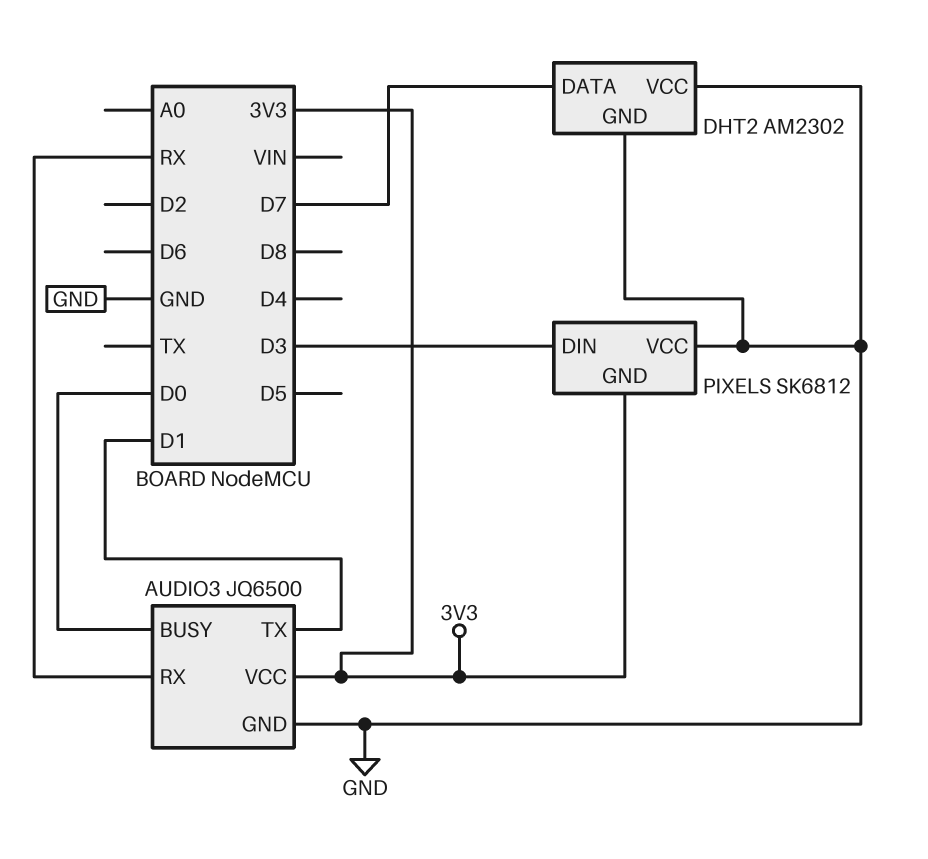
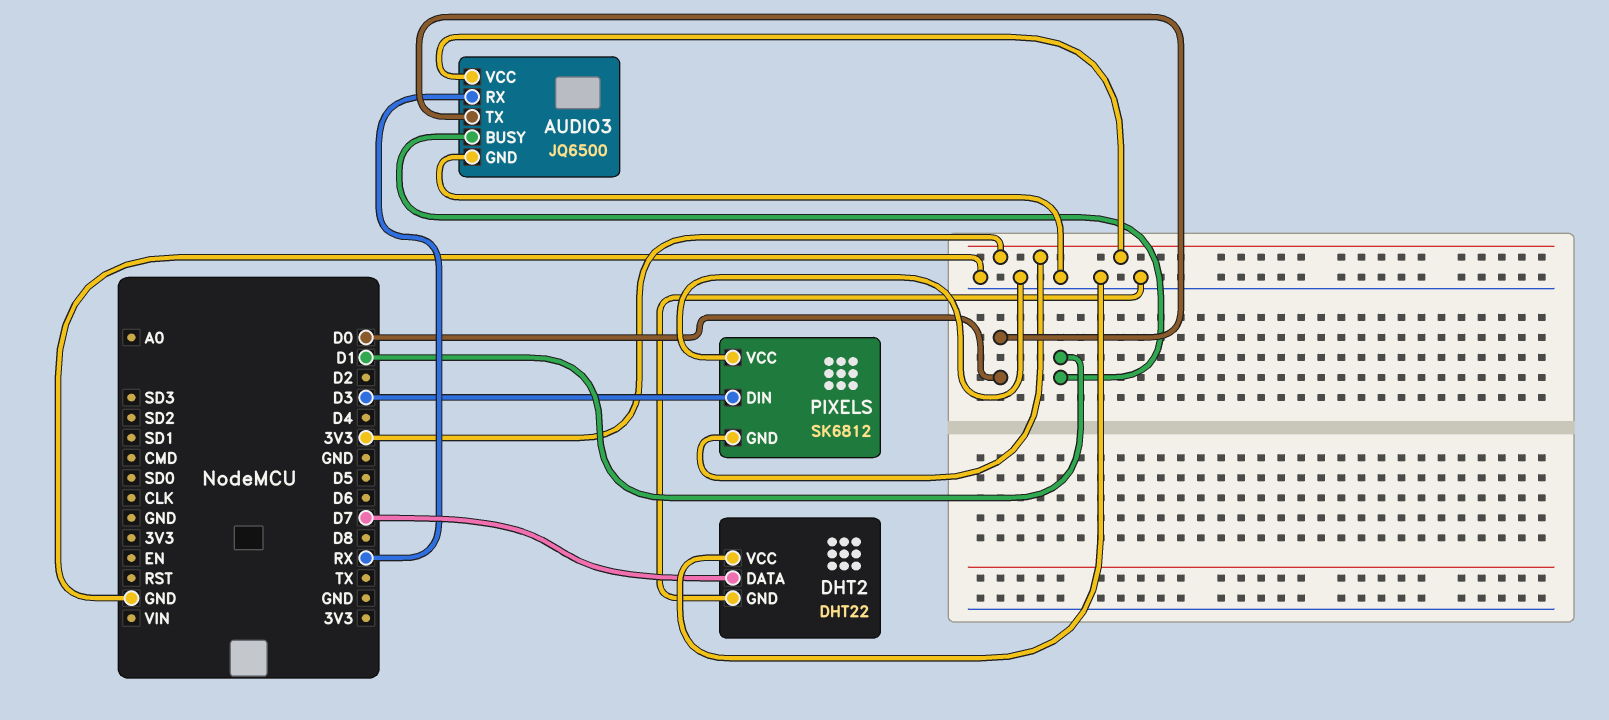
AUDIO3 pin BUSY: D0 -> D1
AUDIO3 pin TX: D1 -> D0
DHT2: AM2302 -> DHT22

